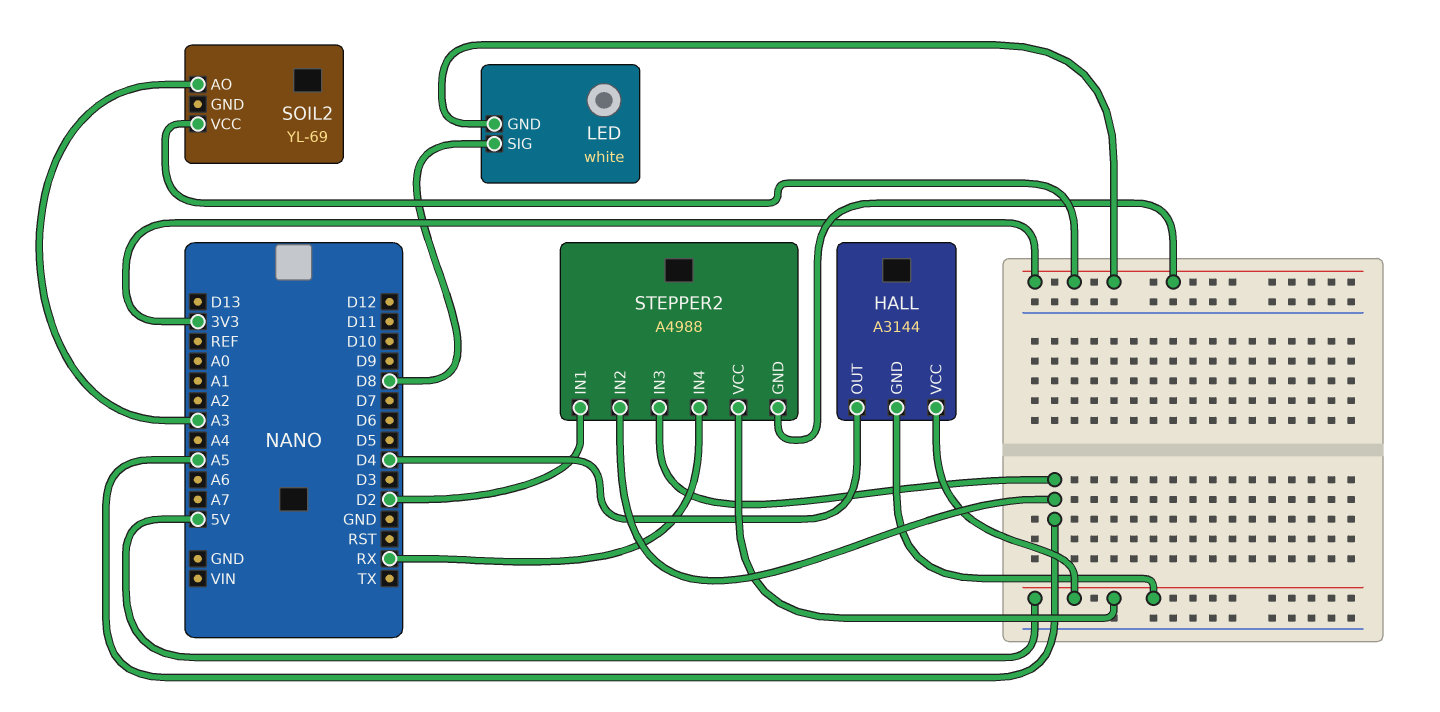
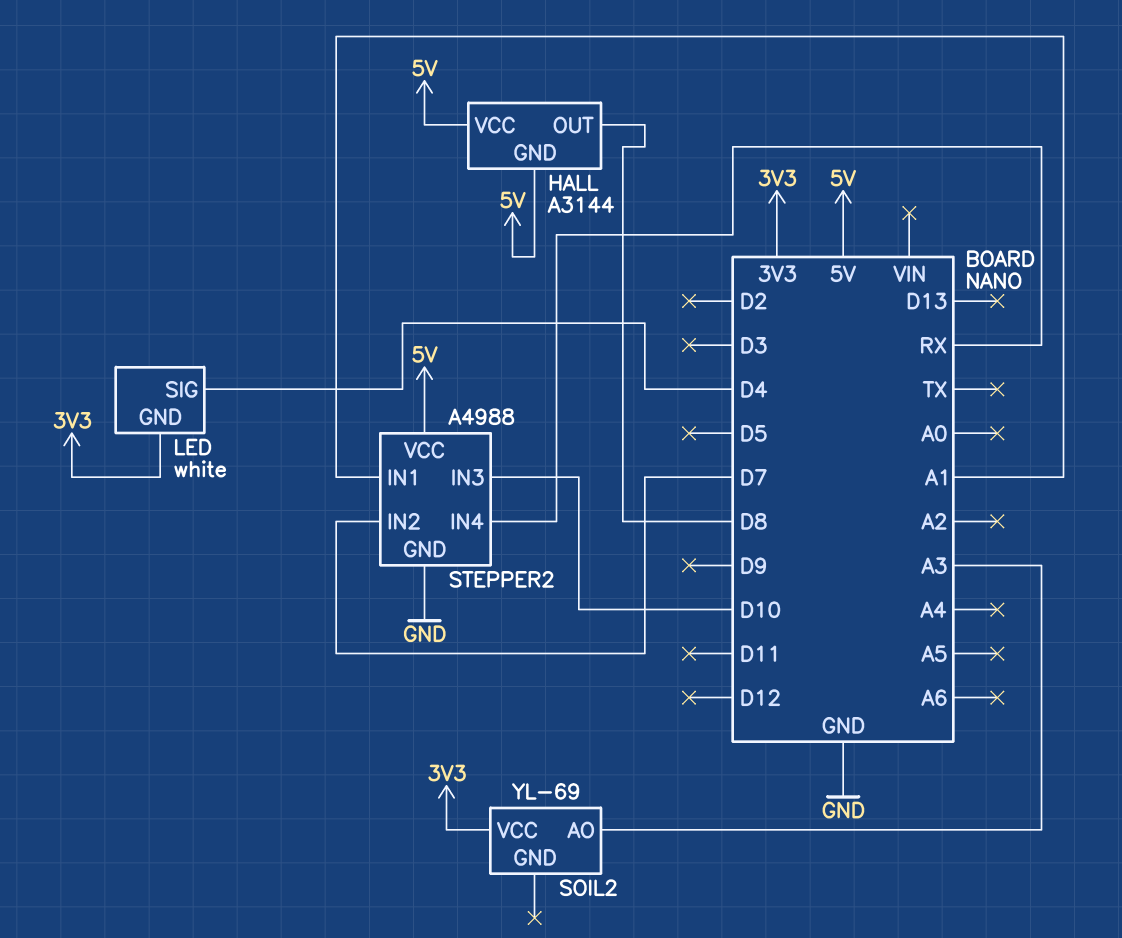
HALL pin OUT: D4 -> D8
LED pin SIG: D8 -> D4
STEPPER2 pin GND: 3V3 -> GND
STEPPER2 pin IN1: D2 -> A1
STEPPER2 pin IN2: A5 -> D7
STEPPER2 pin IN3: A5 -> D10

